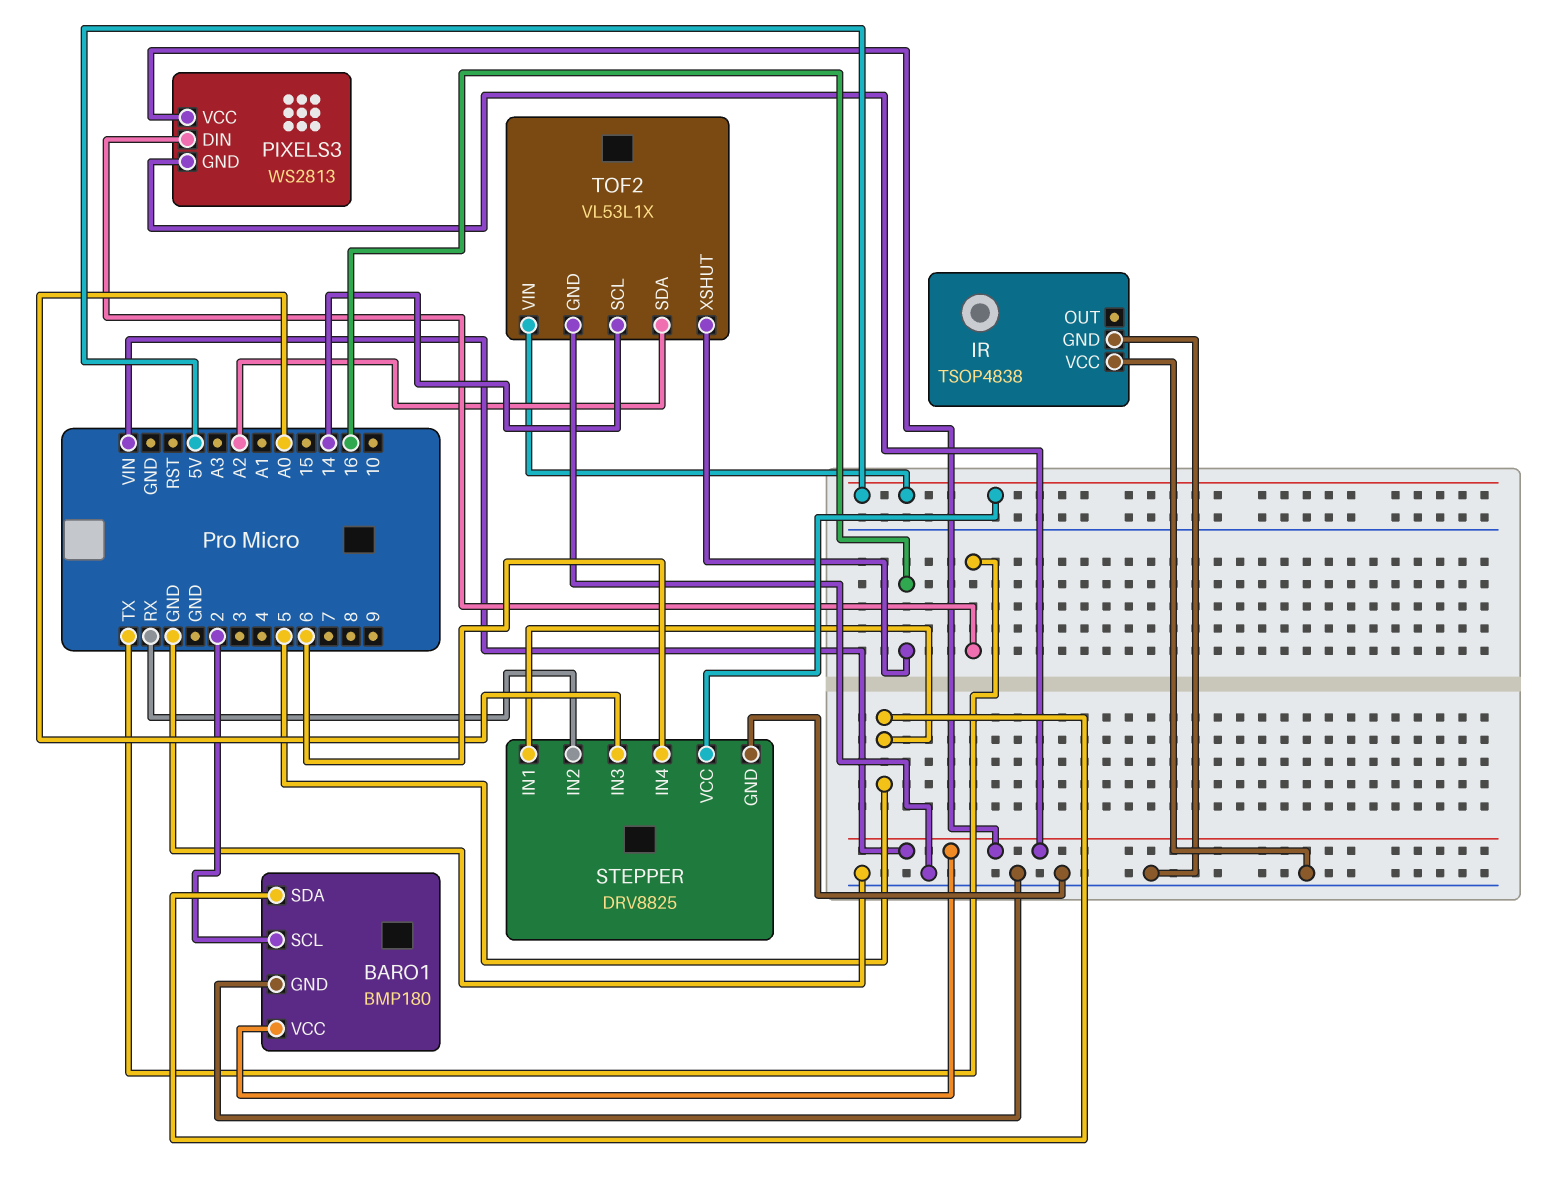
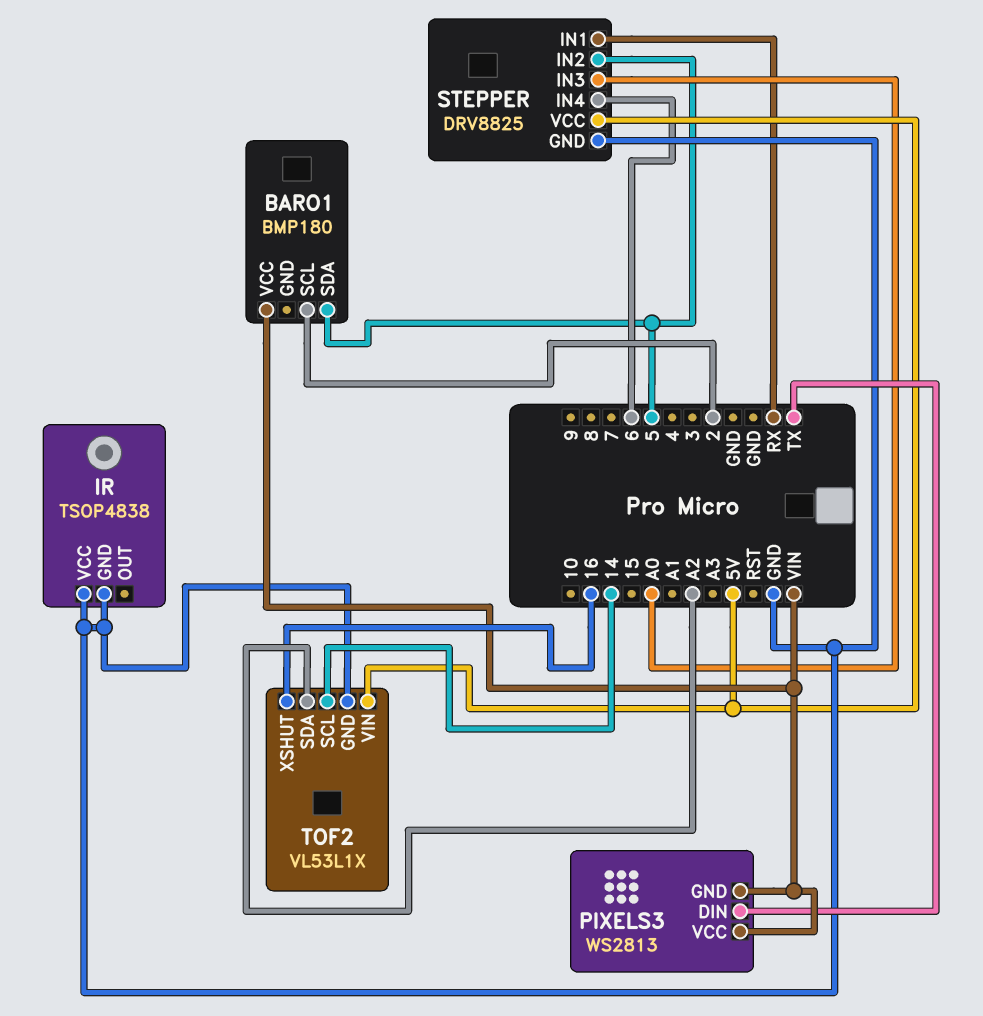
BARO1 pin GND: GND -> none
STEPPER pin IN1: 5 -> RX
STEPPER pin IN2: RX -> 5

